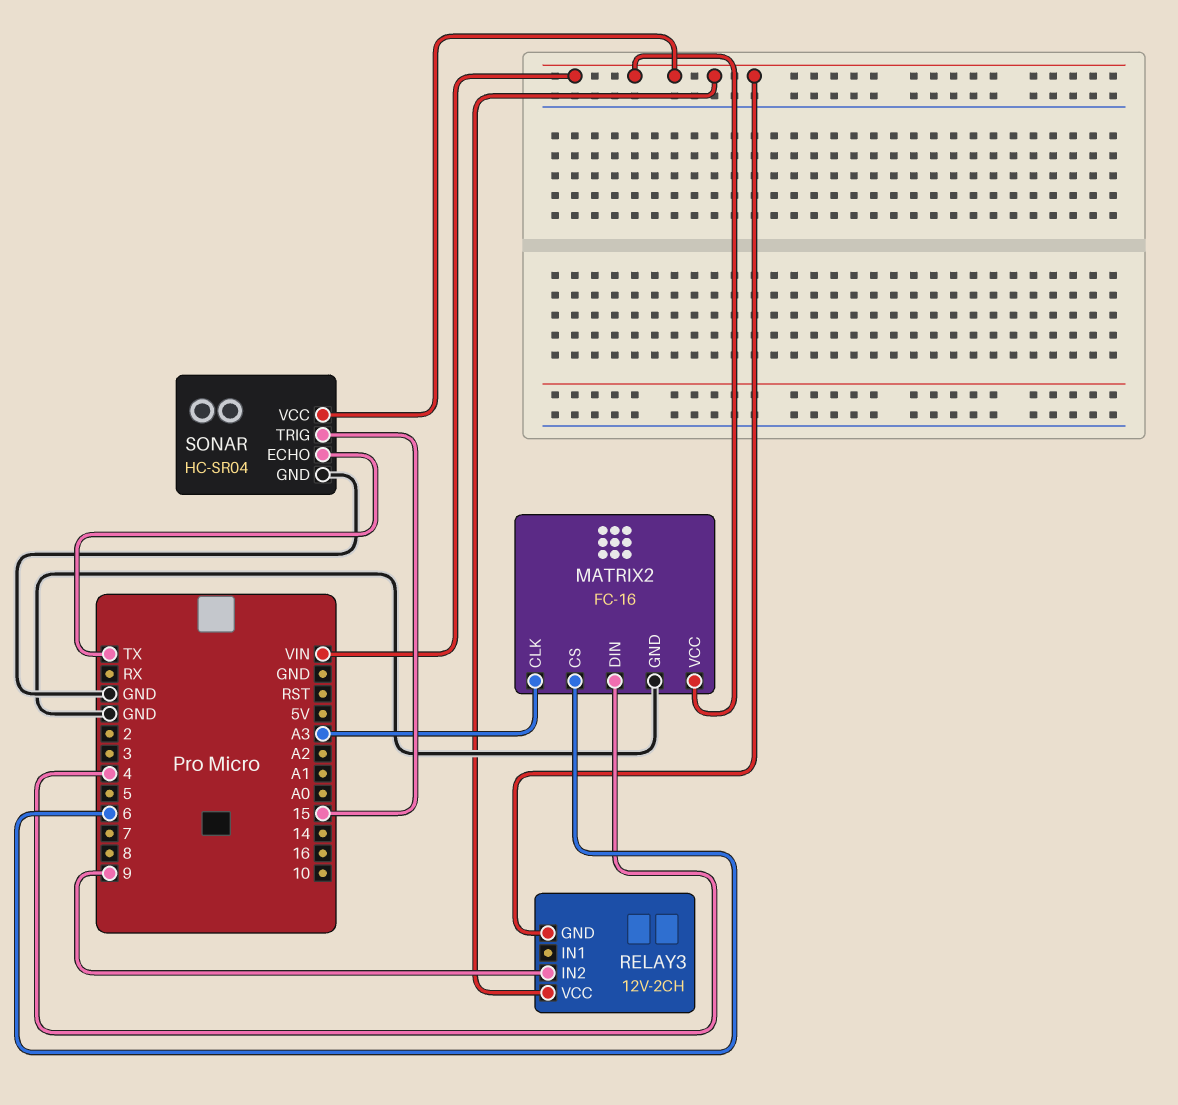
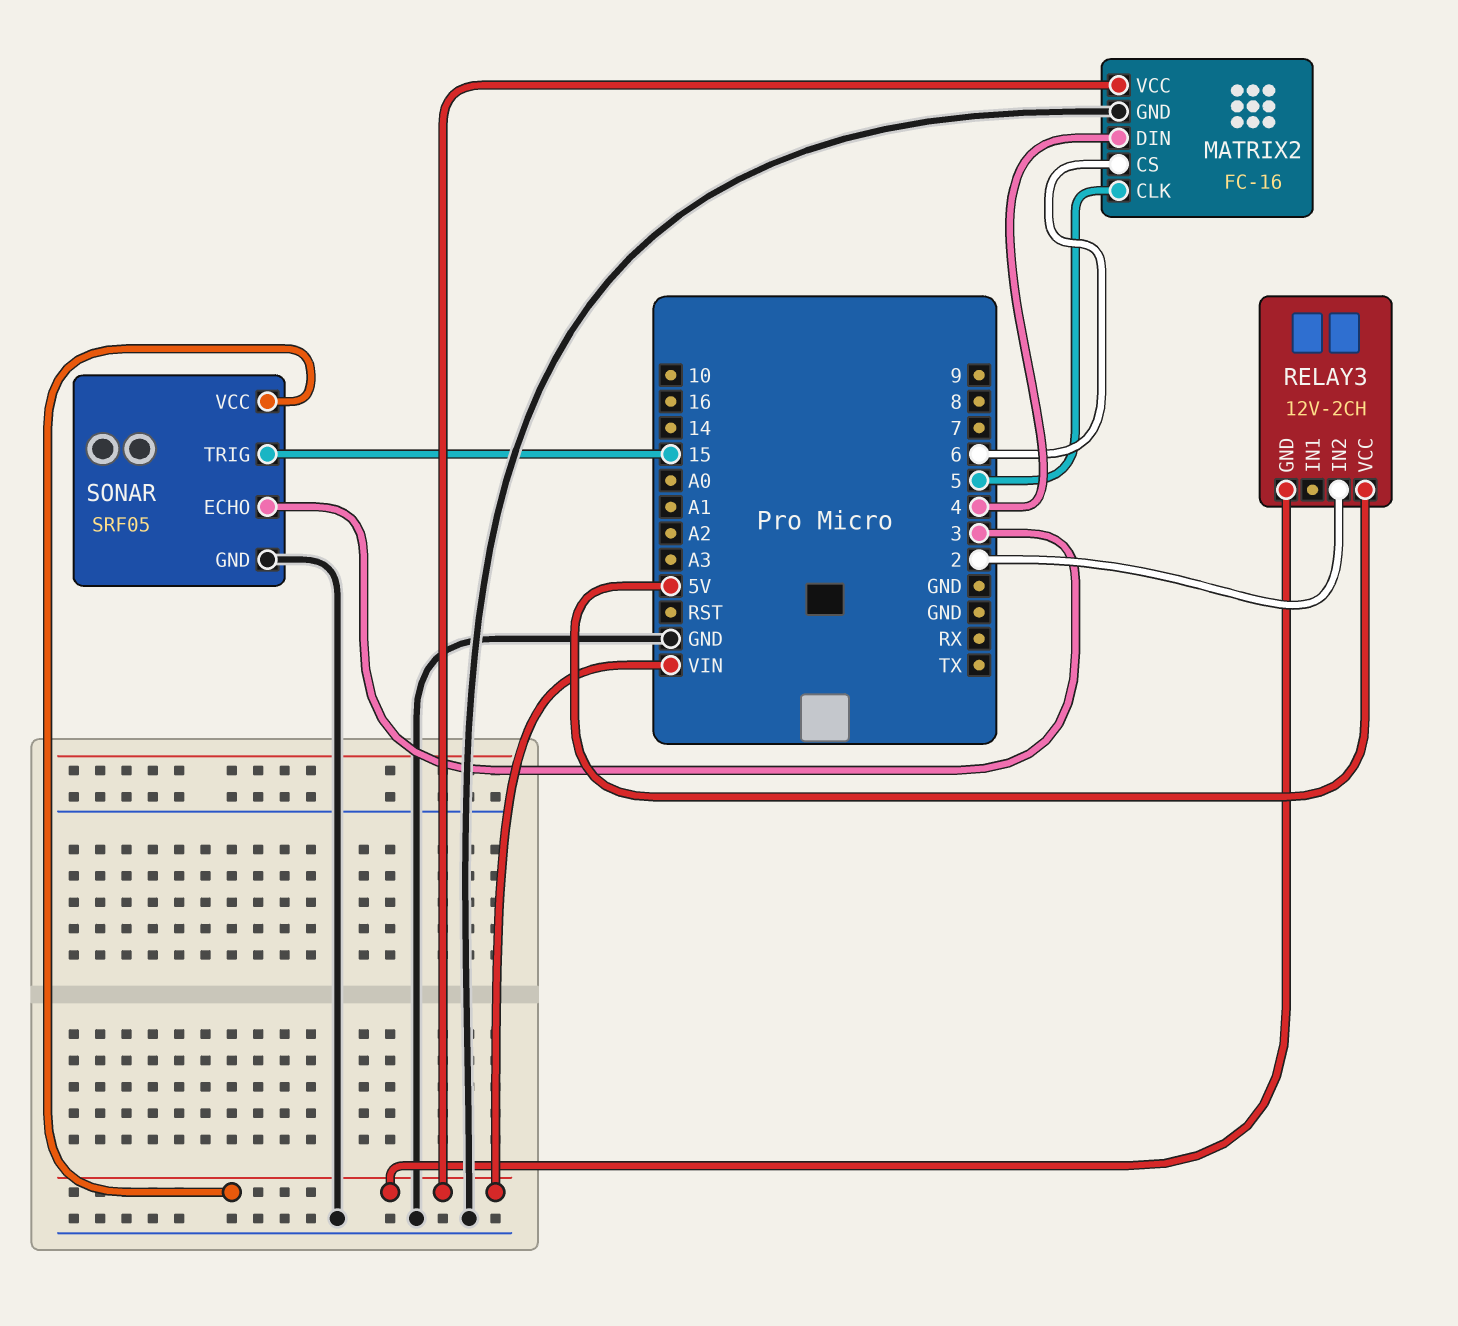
MATRIX2 pin CLK: A3 -> 5
RELAY3 pin IN2: 9 -> 2
RELAY3 pin VCC: VIN -> 5V
SONAR: HC-SR04 -> SRF05
SONAR pin ECHO: TX -> 3

